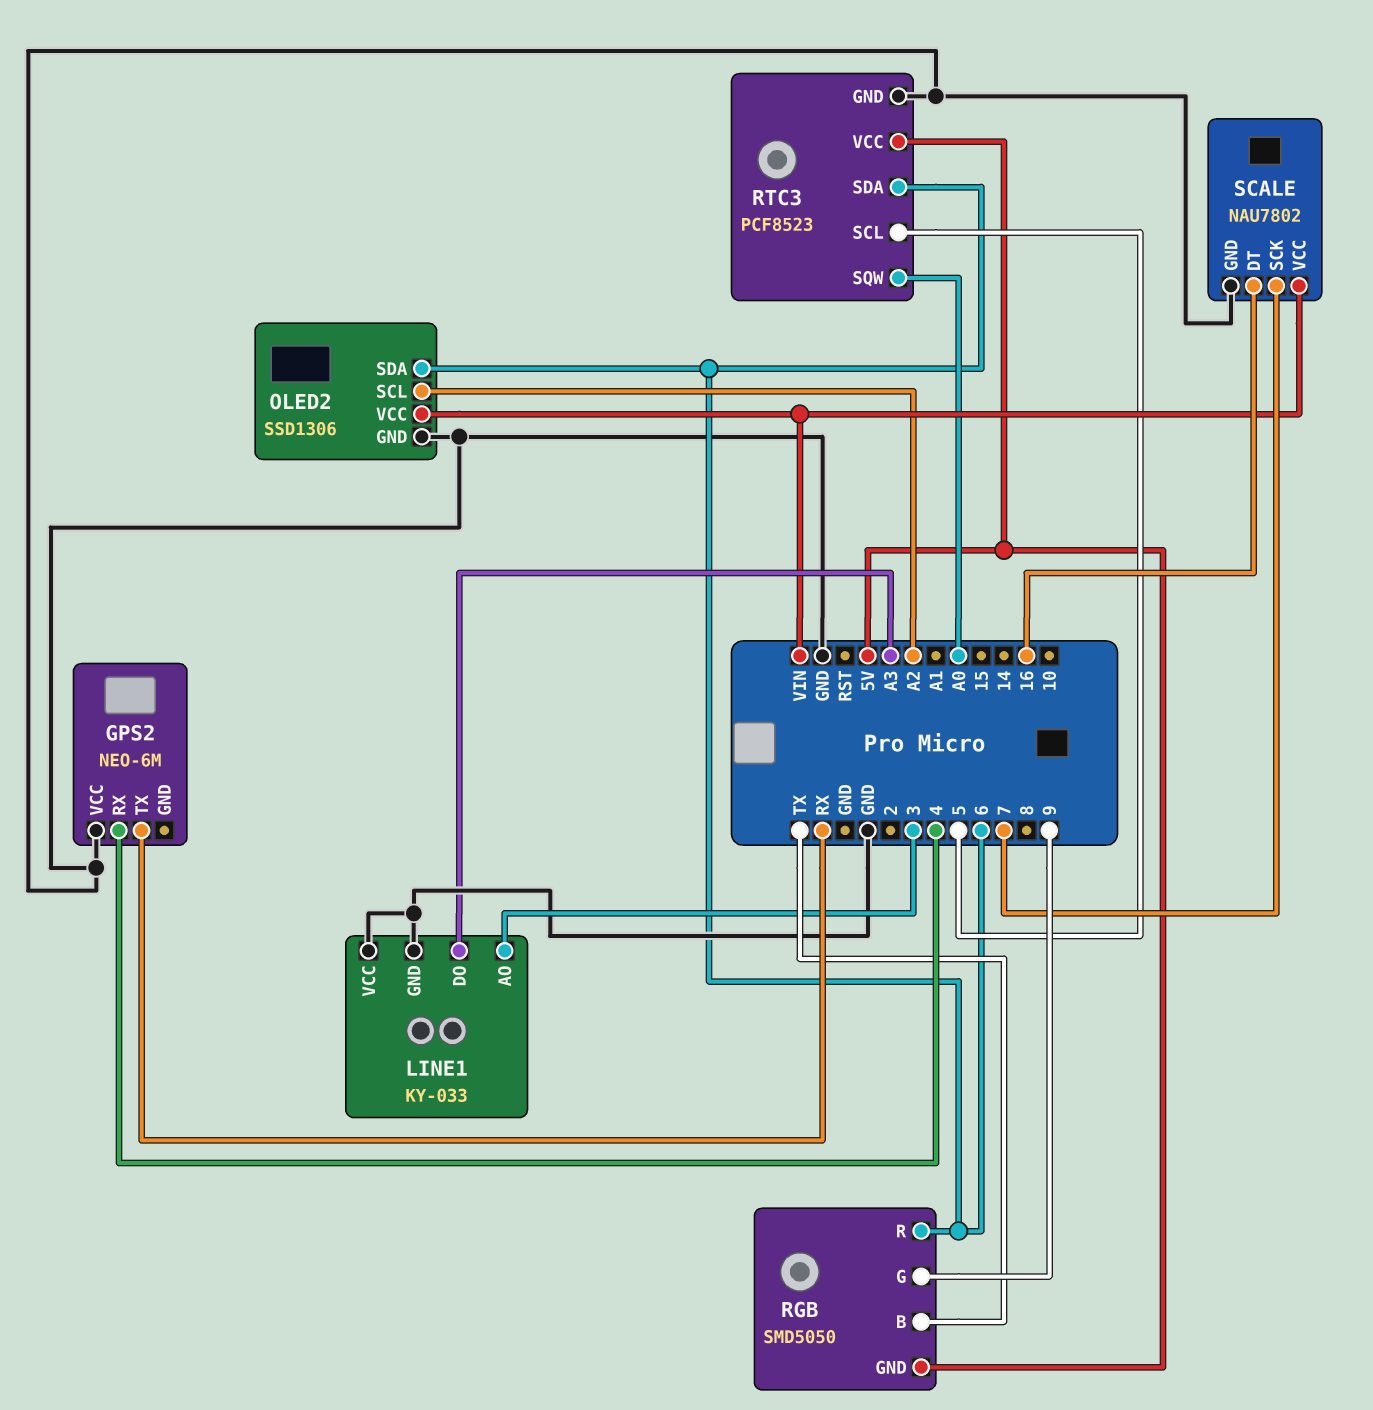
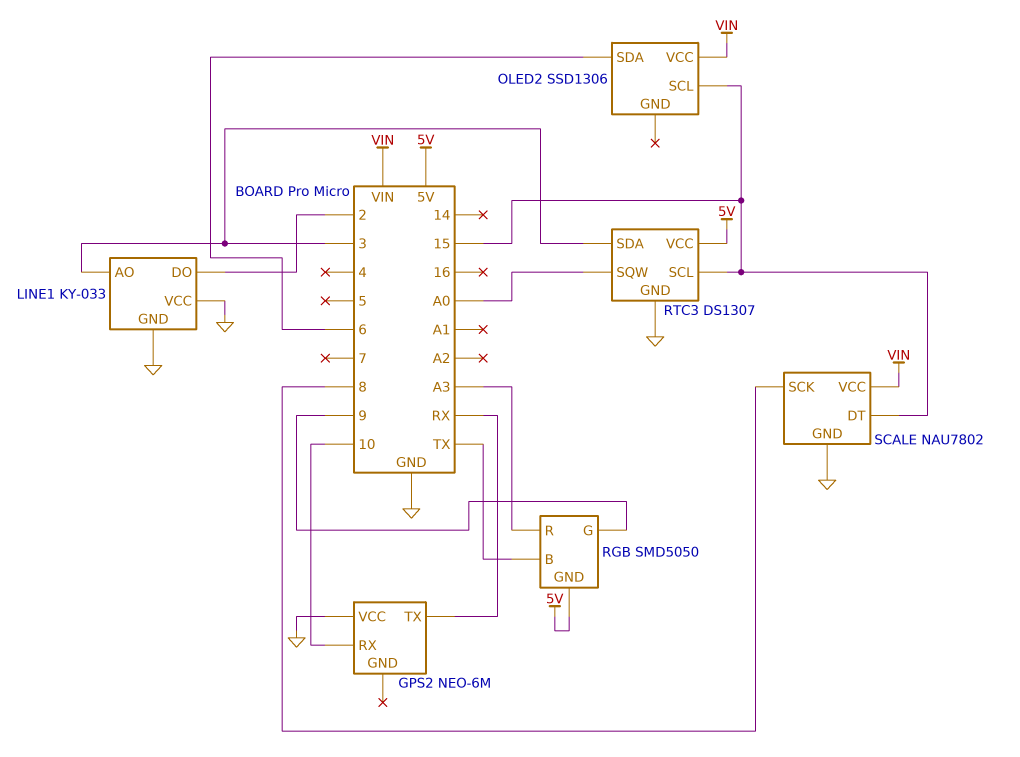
GPS2 pin RX: 4 -> 10
LINE1 pin DO: A3 -> 2
OLED2 pin GND: GND -> none
OLED2 pin SCL: A2 -> 15
RGB pin R: 6 -> A3
RTC3: PCF8523 -> DS1307
RTC3 pin SCL: 5 -> 15
RTC3 pin SDA: 6 -> 3
SCALE pin DT: 16 -> 15
SCALE pin SCK: 7 -> 8

